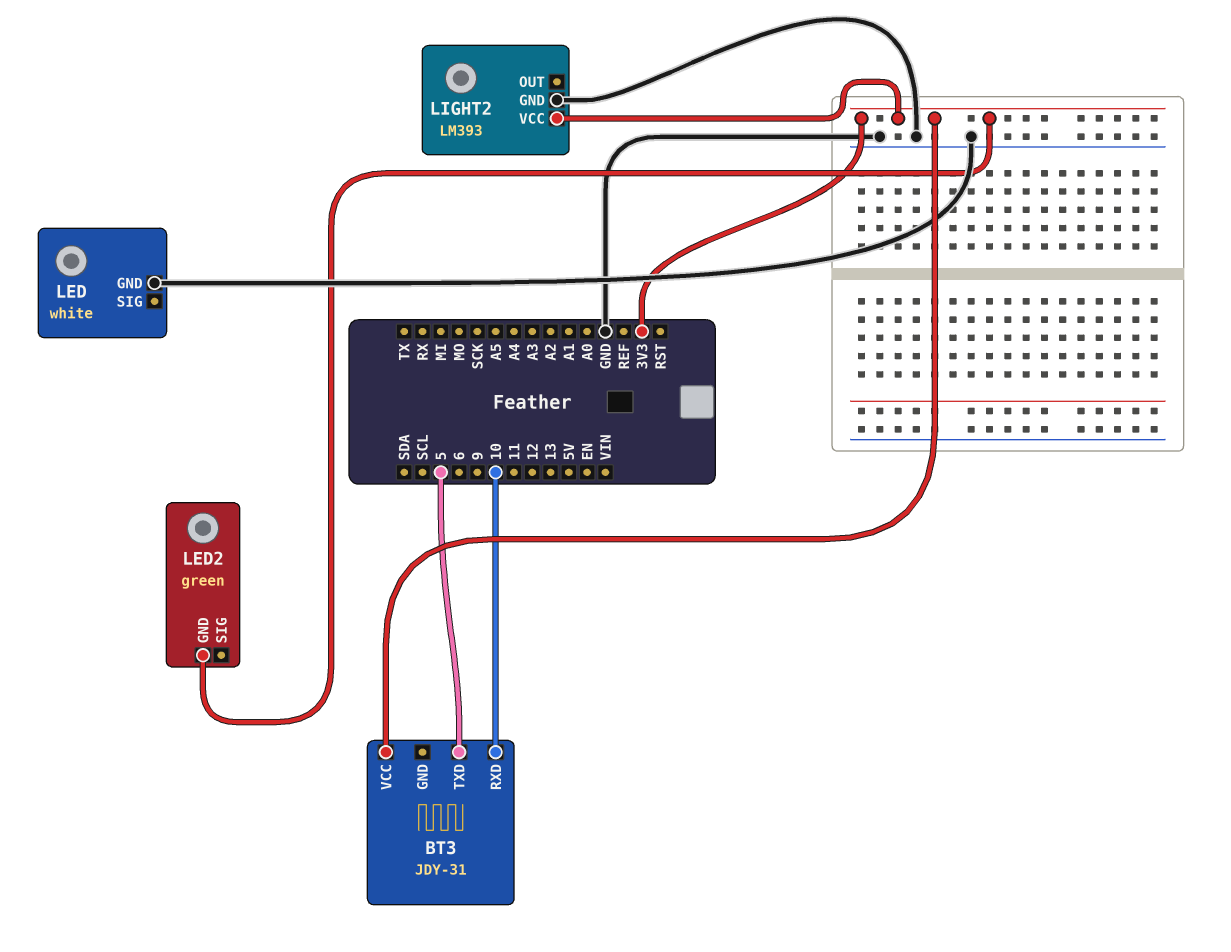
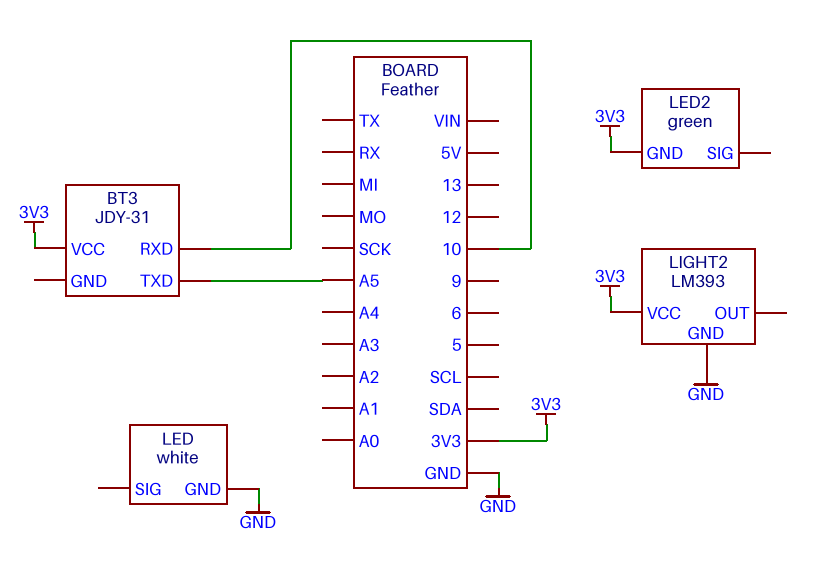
BT3 pin TXD: 5 -> A5

